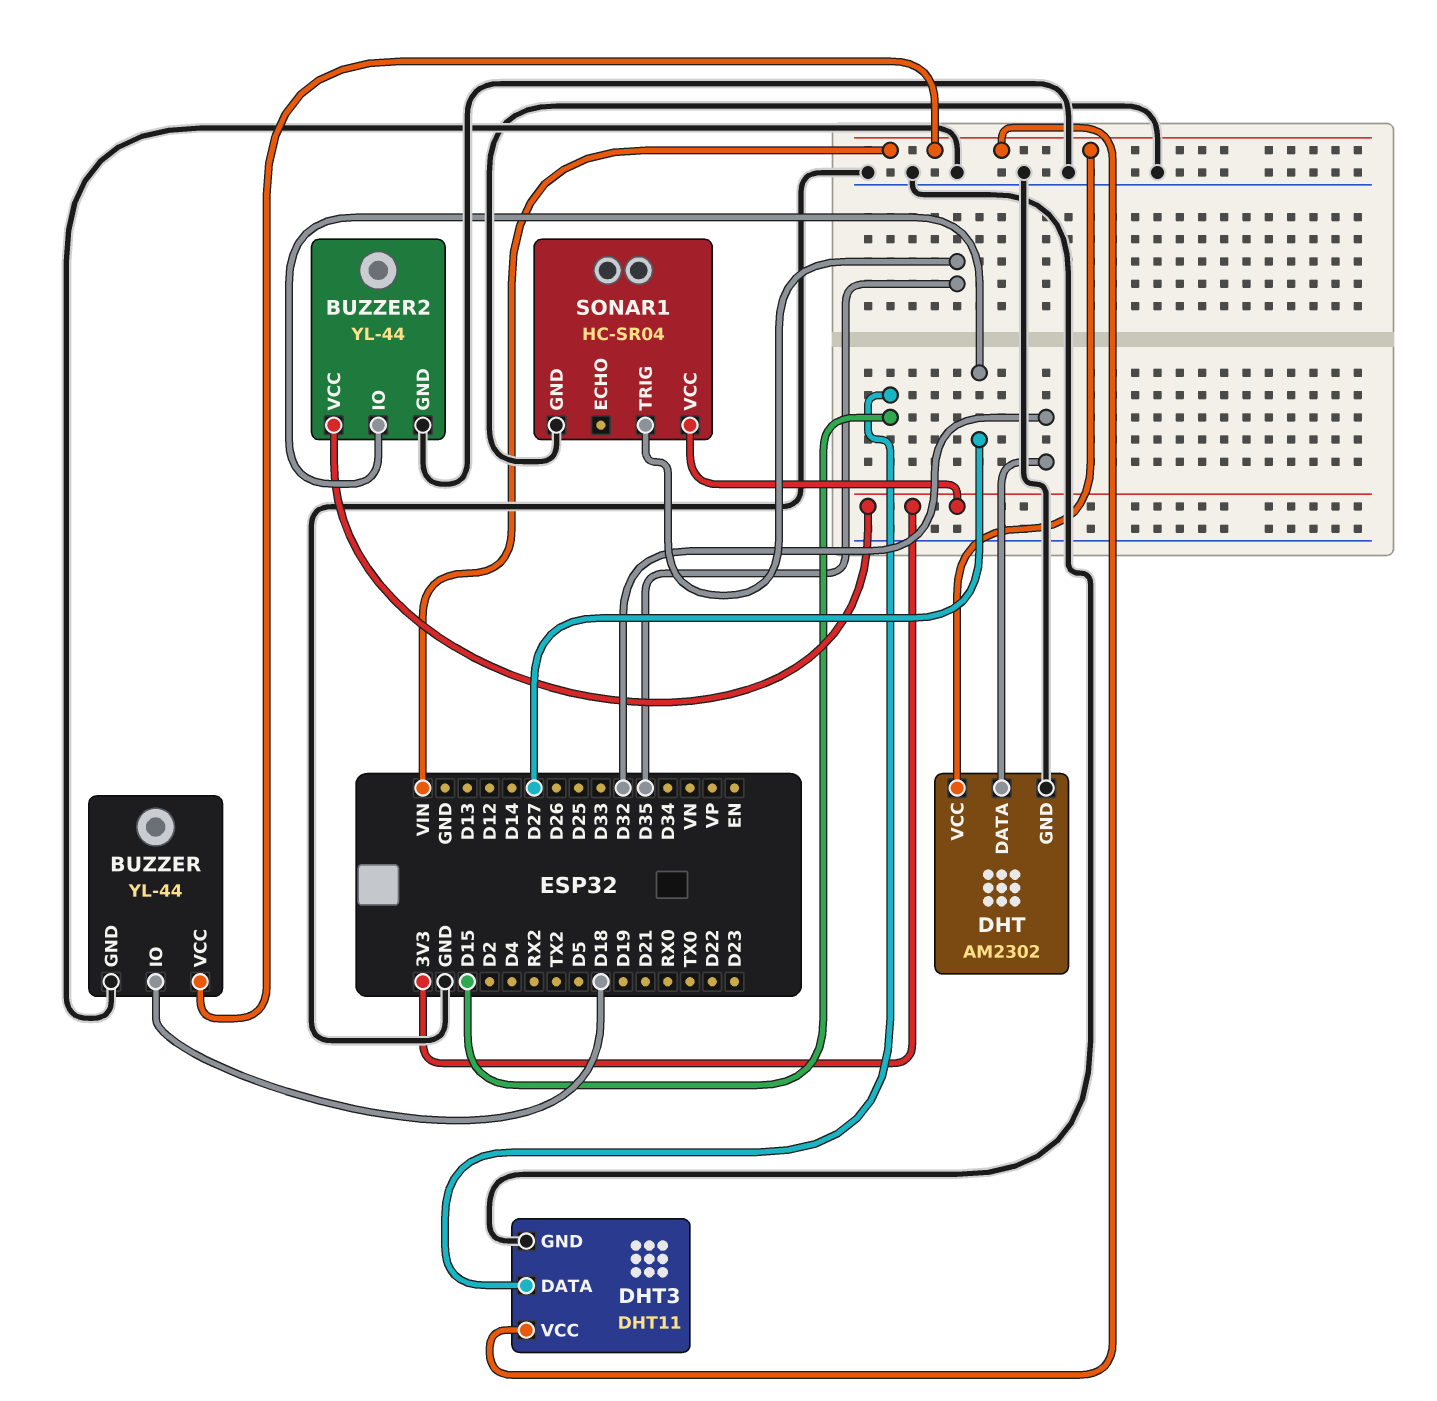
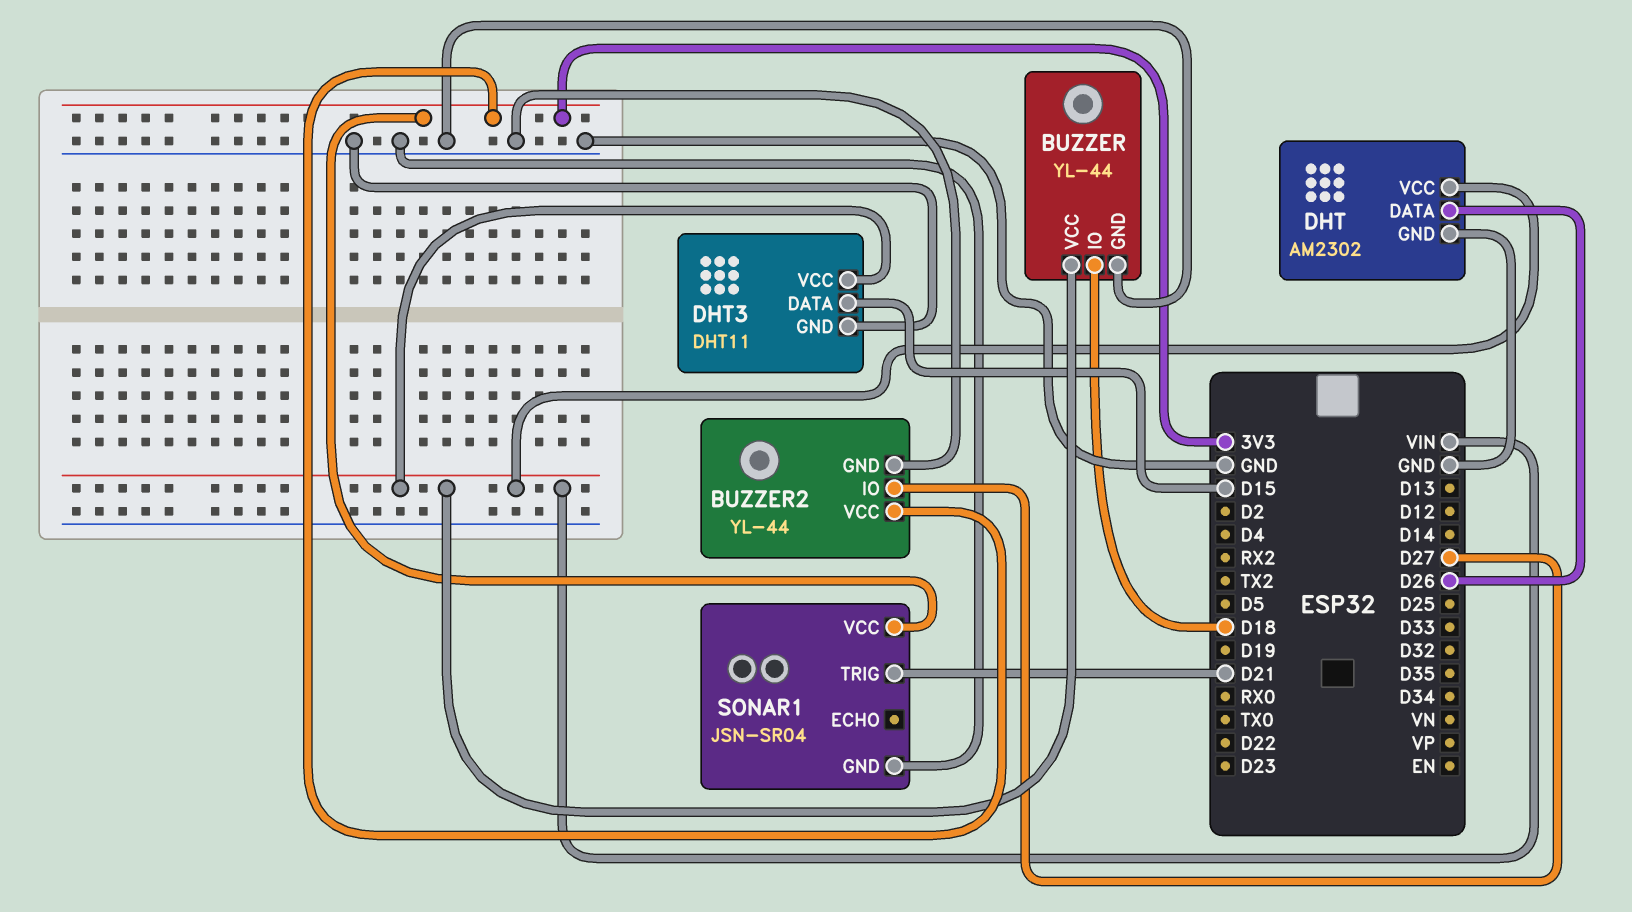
DHT pin DATA: D32 -> D26
SONAR1: HC-SR04 -> JSN-SR04
SONAR1 pin TRIG: D35 -> D21

